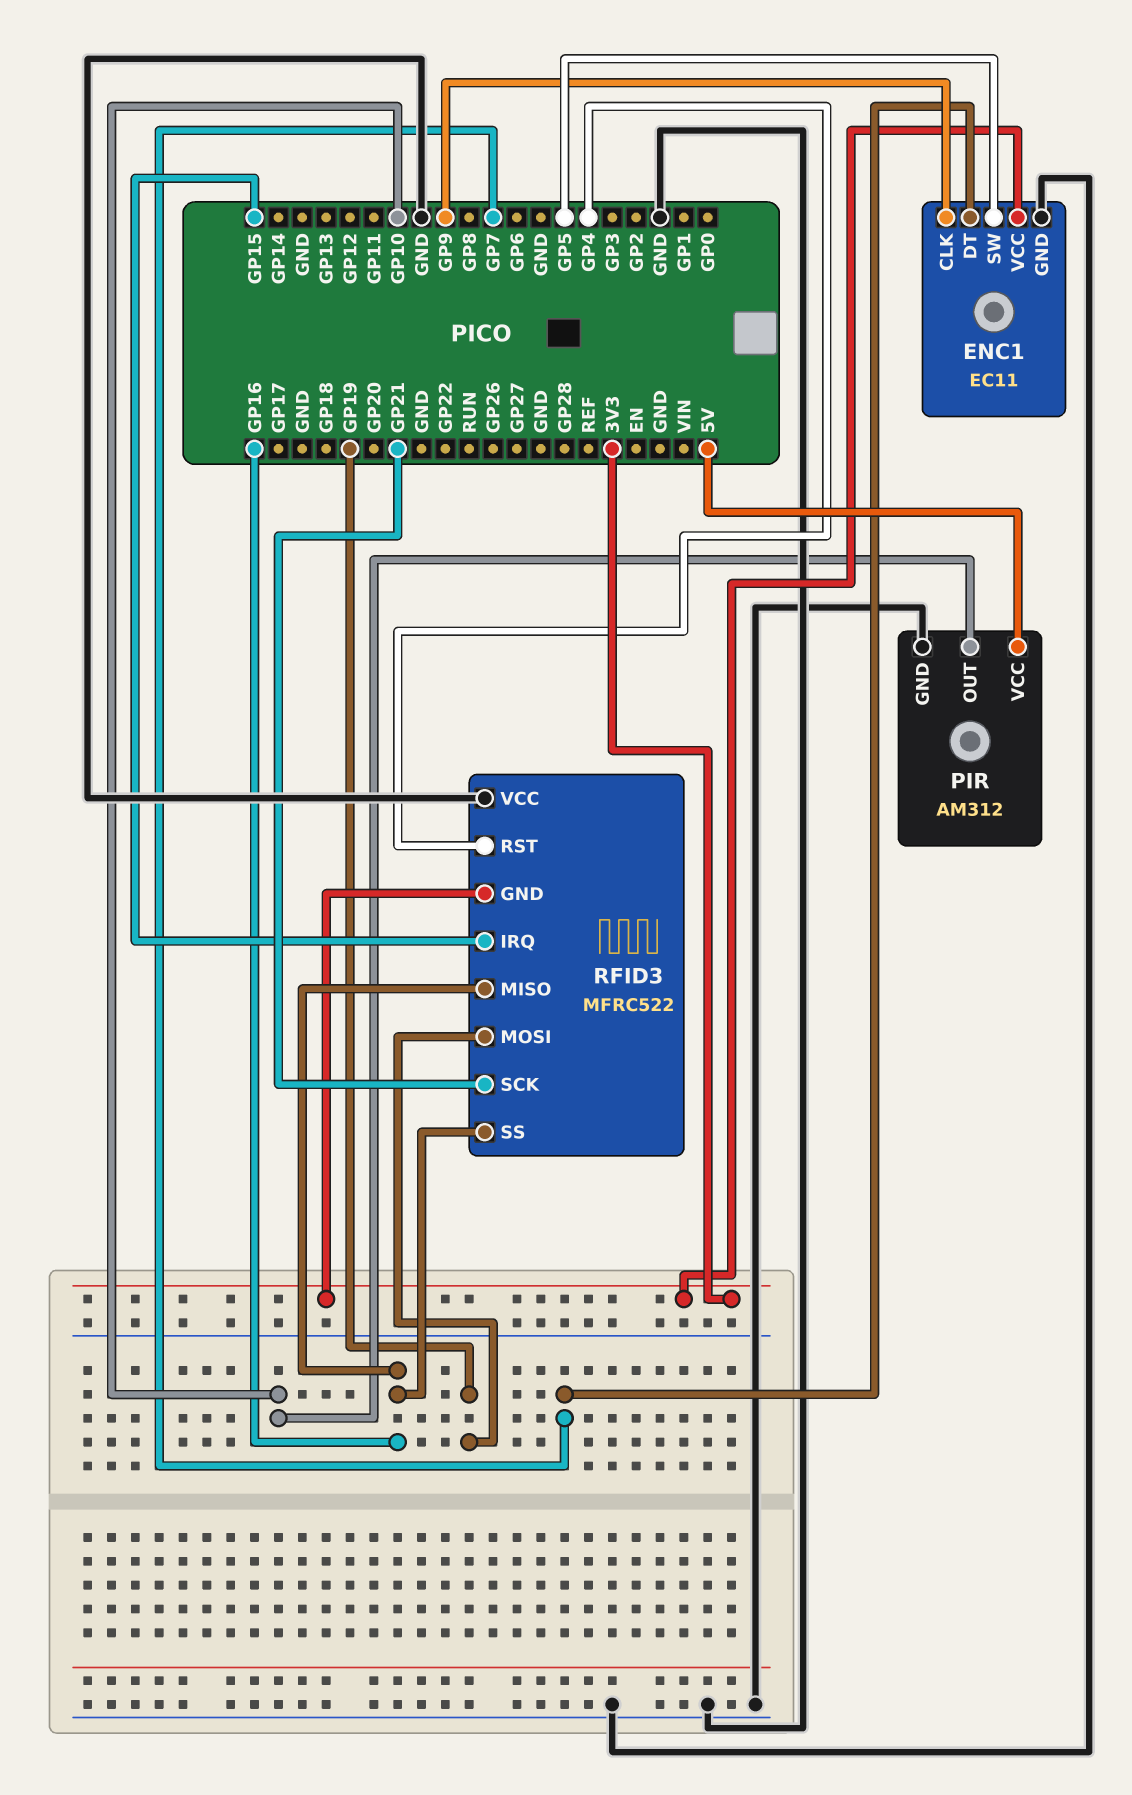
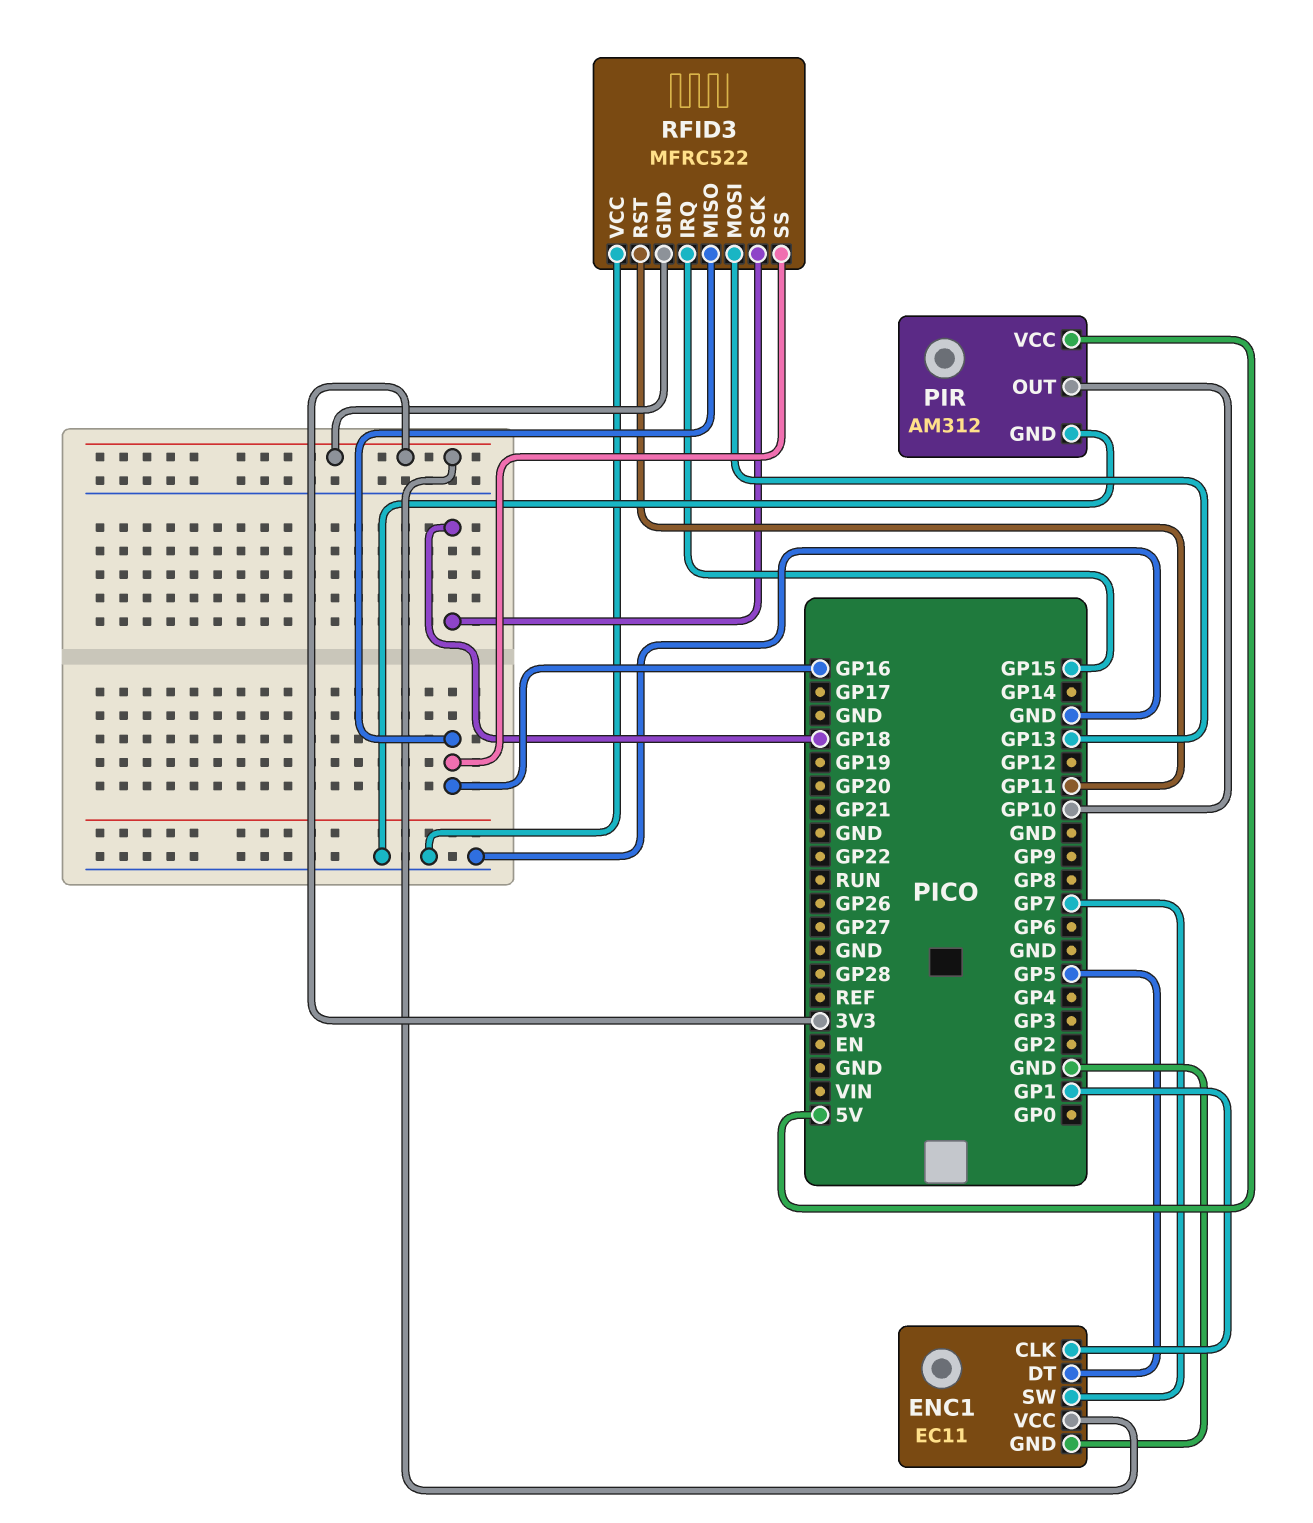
ENC1 pin CLK: GP9 -> GP1
ENC1 pin DT: GP7 -> GP5
ENC1 pin SW: GP5 -> GP7
RFID3 pin MOSI: GP19 -> GP13
RFID3 pin RST: GP4 -> GP11
RFID3 pin SCK: GP21 -> GP18

